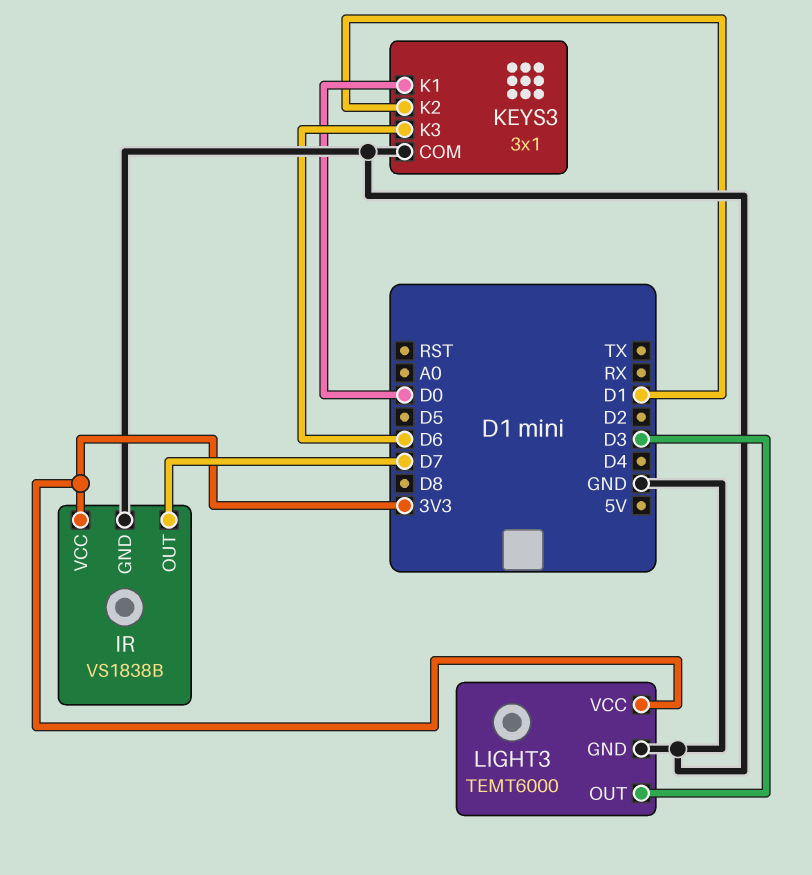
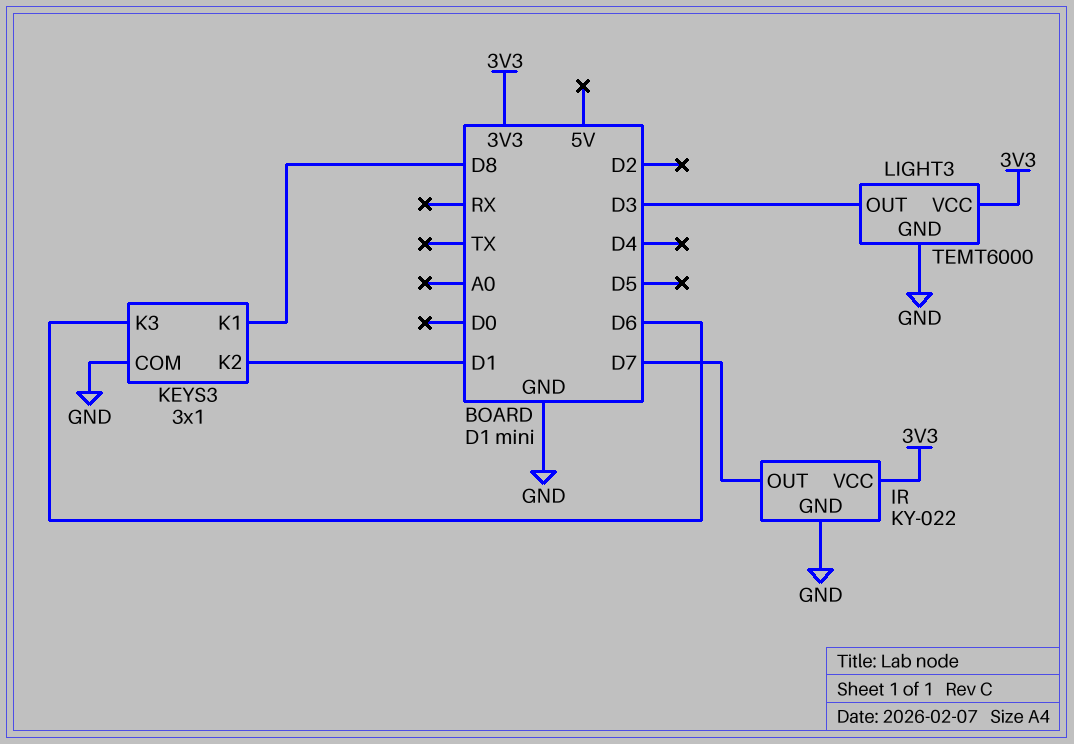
IR: VS1838B -> KY-022
KEYS3 pin K1: D0 -> D8

